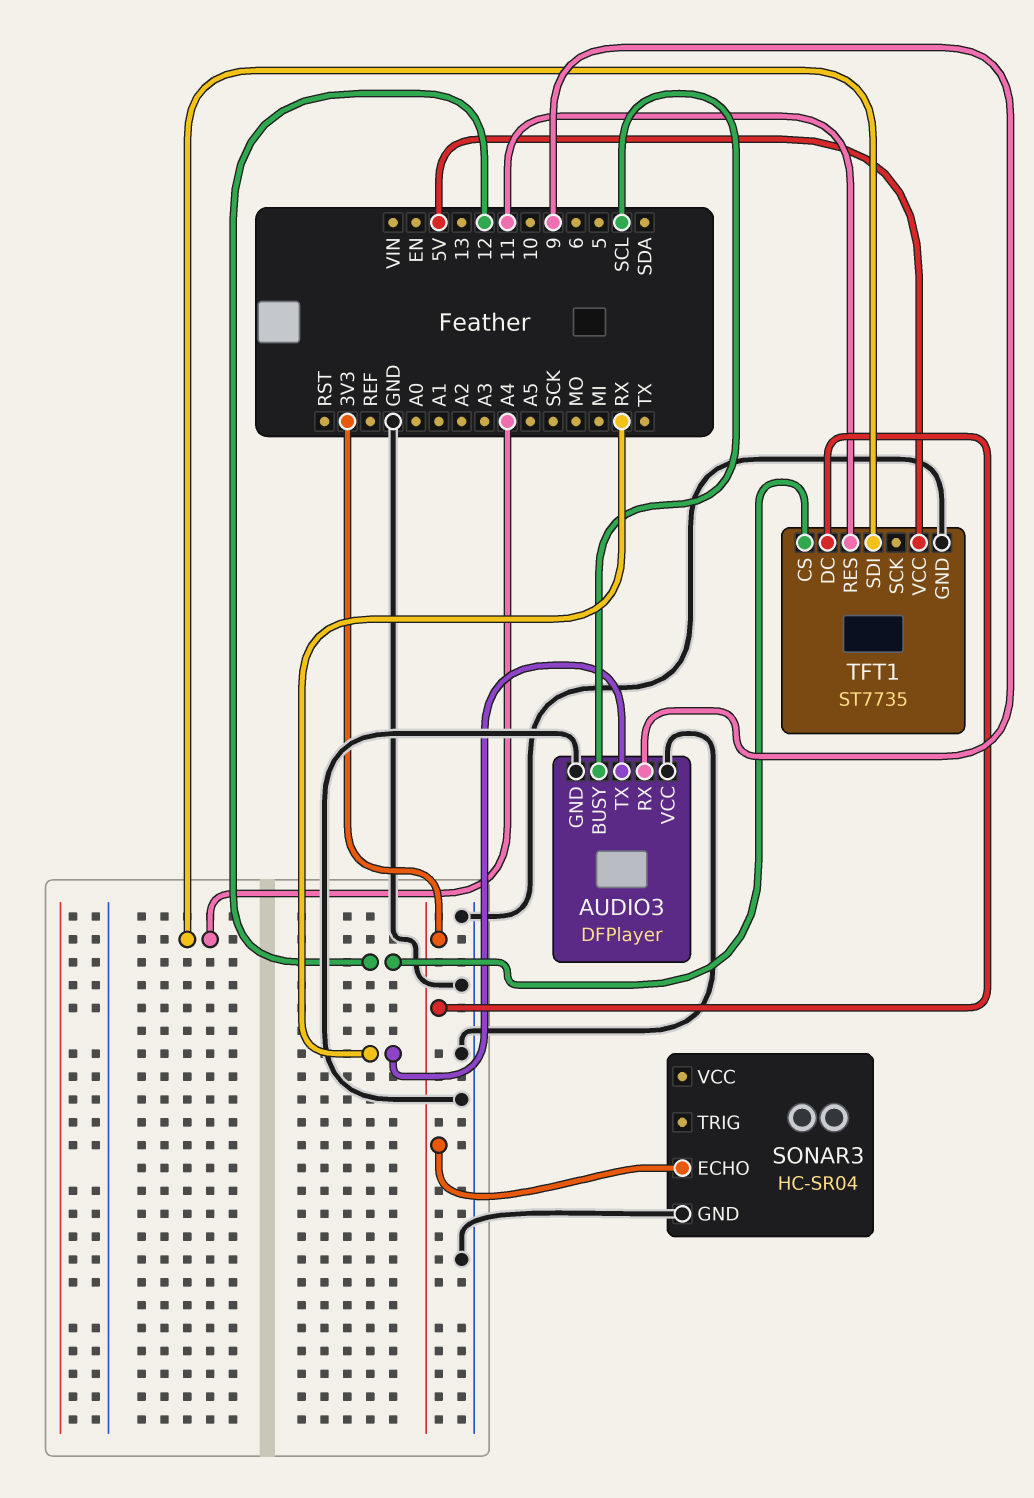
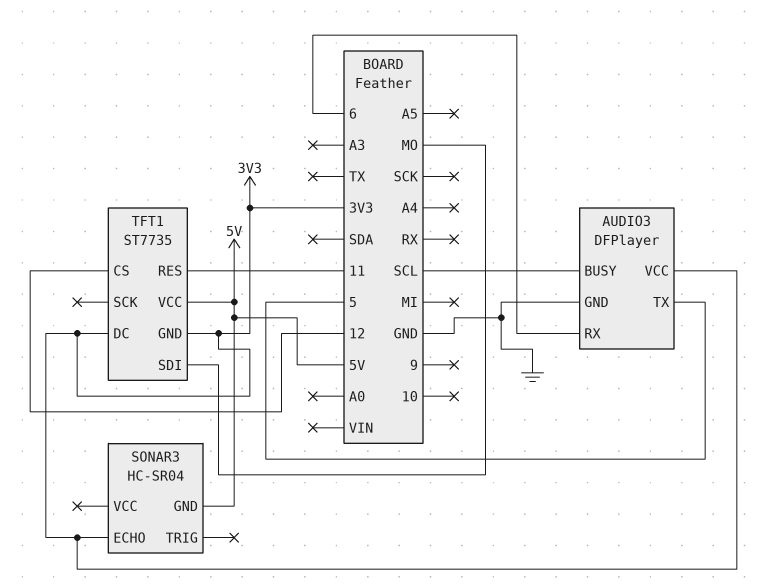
AUDIO3 pin RX: 9 -> 6
AUDIO3 pin TX: RX -> 5
AUDIO3 pin VCC: GND -> 3V3
SONAR3 pin GND: GND -> 5V
TFT1 pin GND: GND -> 3V3
TFT1 pin SDI: A4 -> MO

